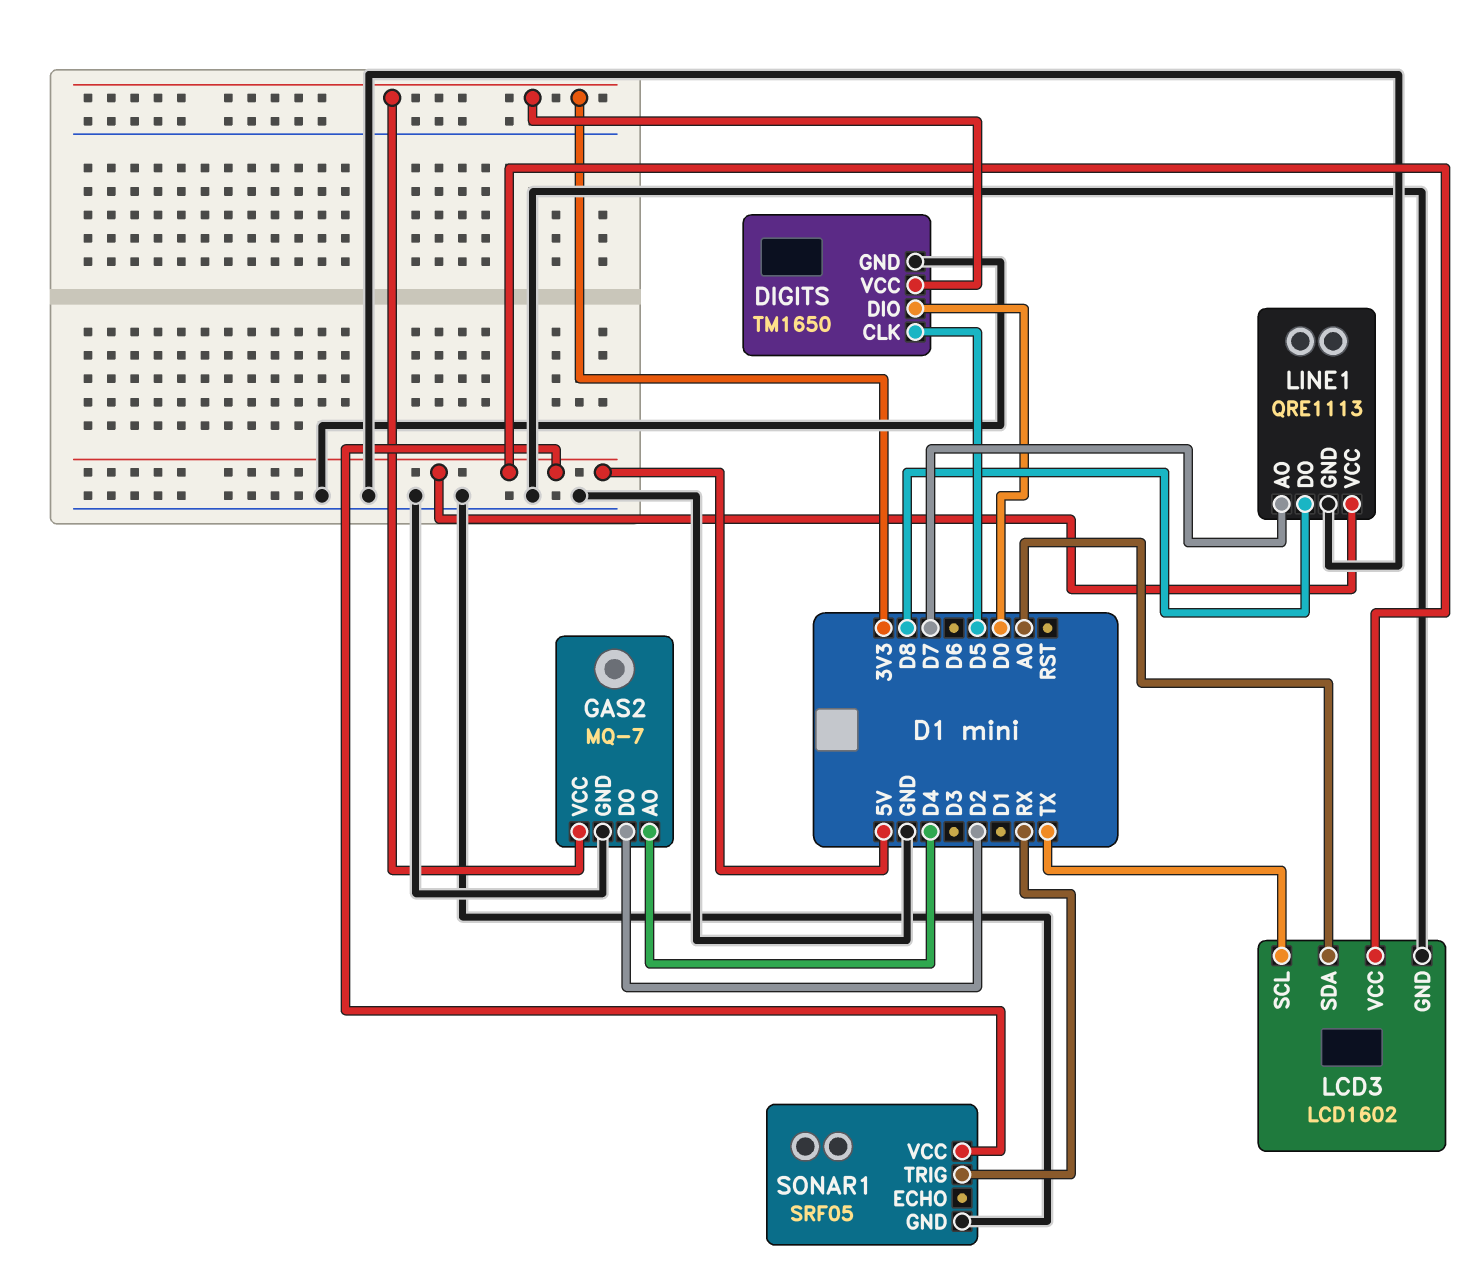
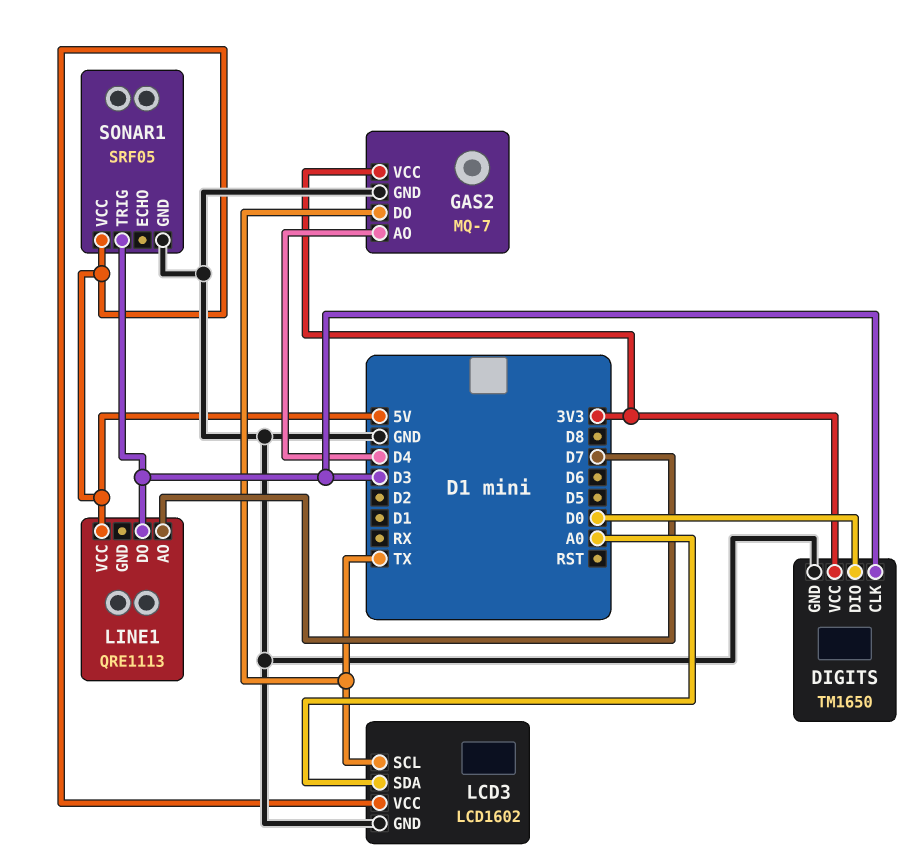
DIGITS pin CLK: D5 -> D3
GAS2 pin DO: D2 -> TX
LINE1 pin DO: D8 -> D3
LINE1 pin GND: GND -> none
SONAR1 pin TRIG: RX -> D3

